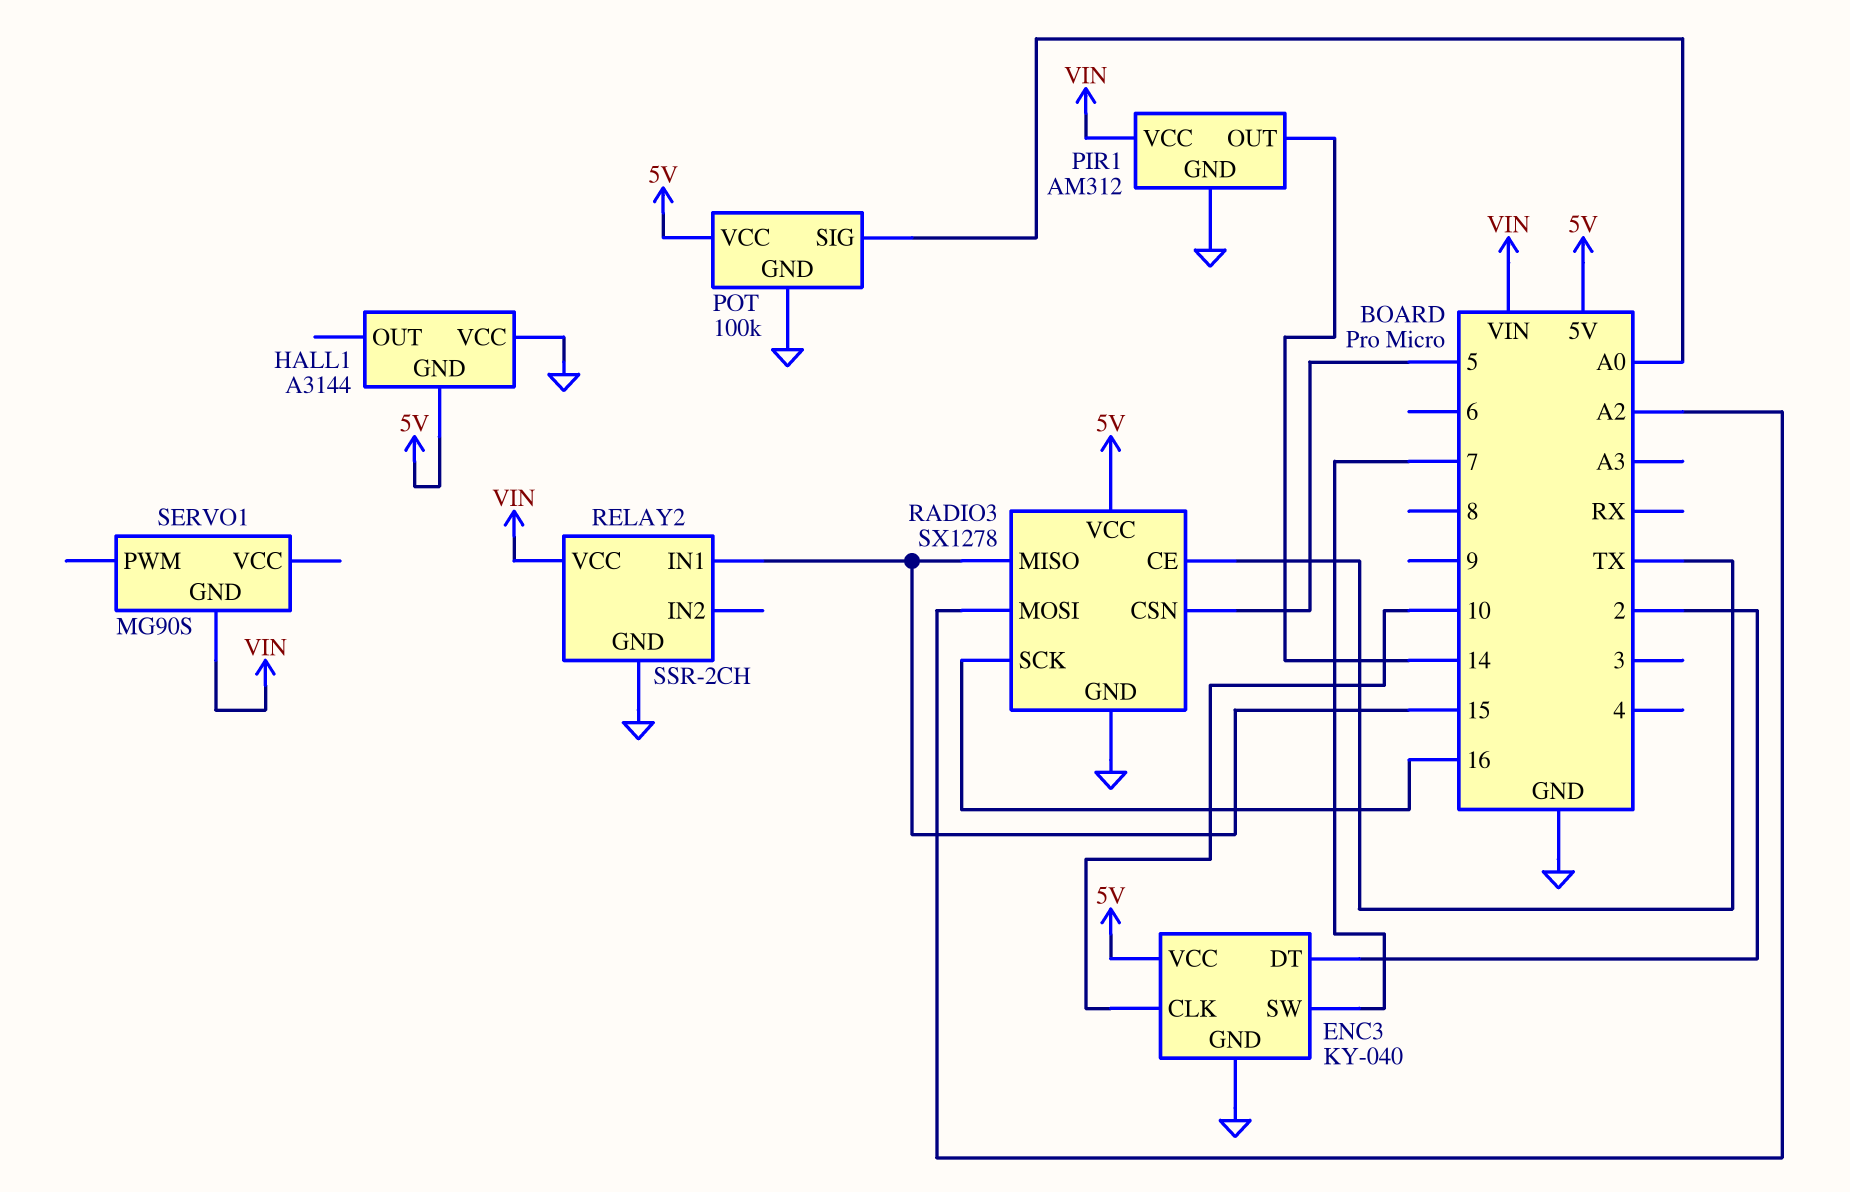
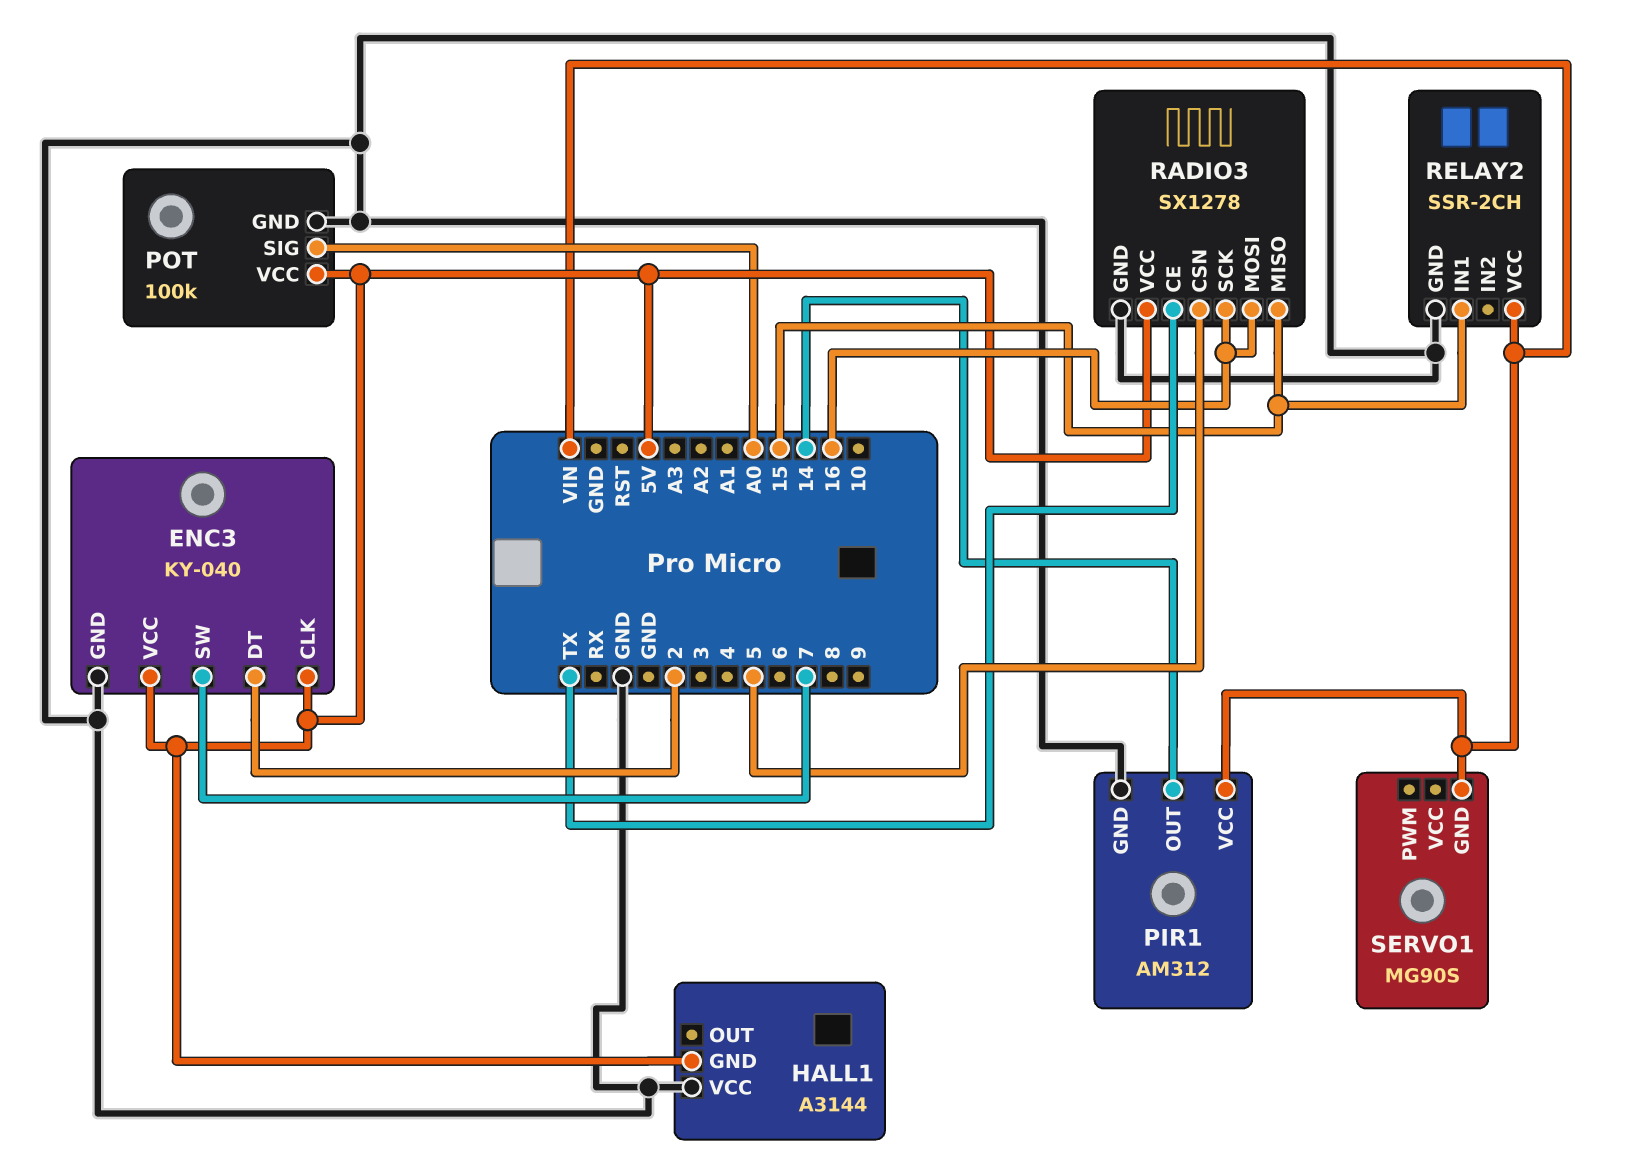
ENC3 pin CLK: 10 -> 5V
RADIO3 pin MOSI: A2 -> 16

